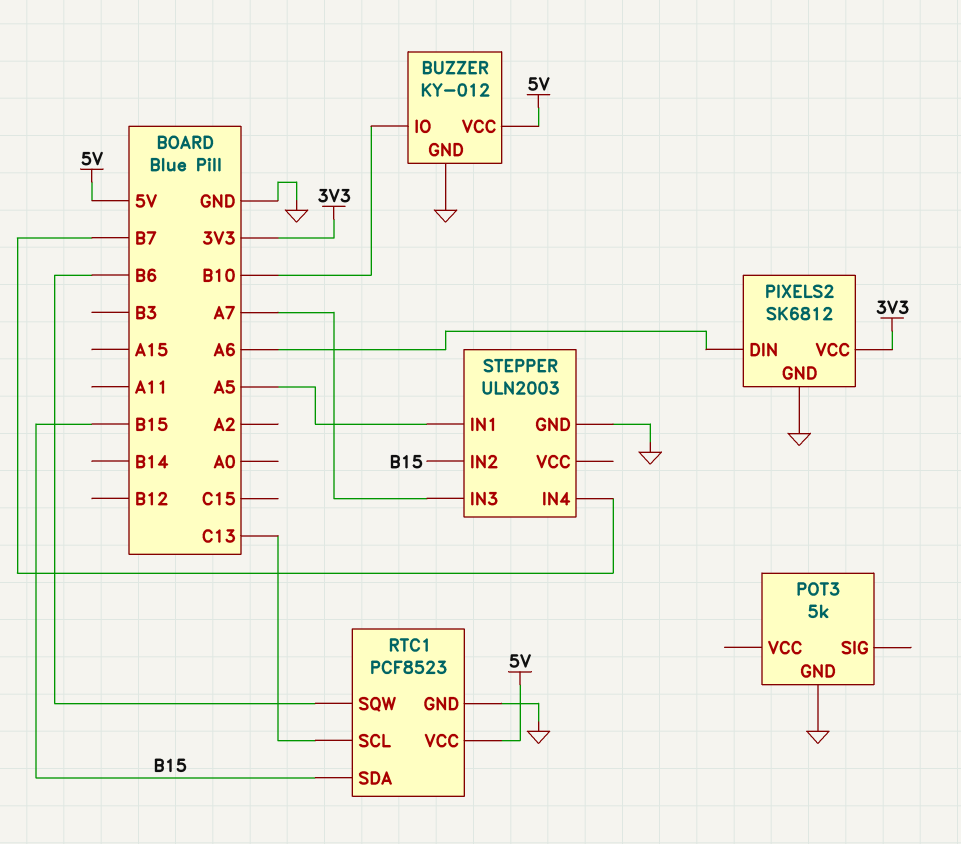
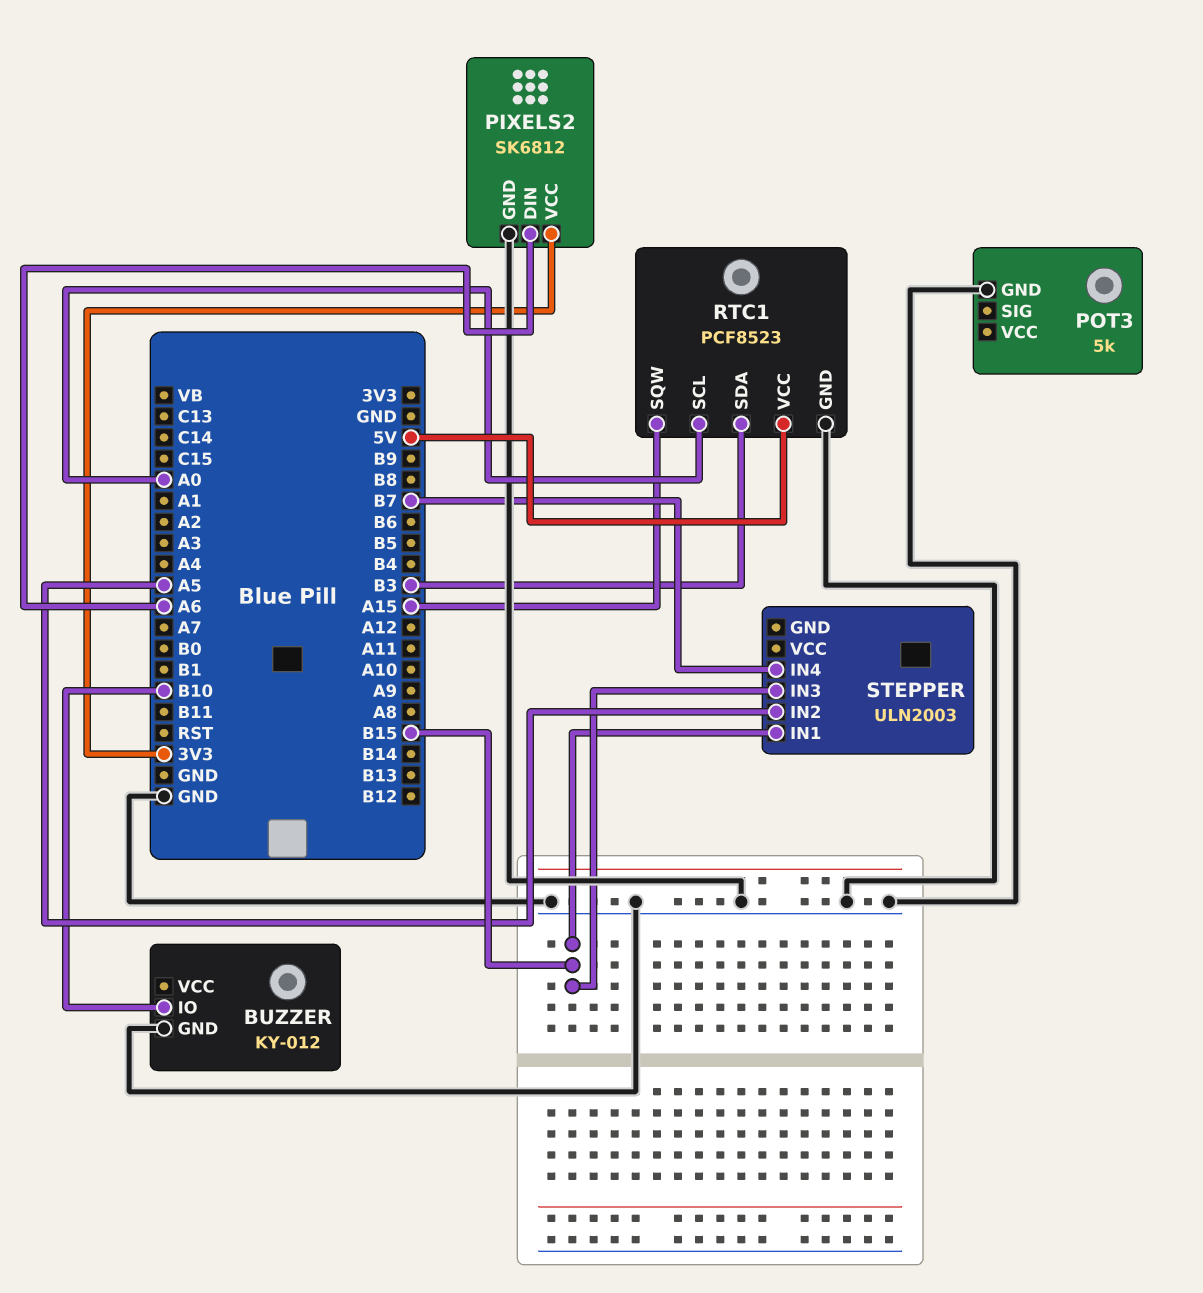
BUZZER pin VCC: 5V -> none
RTC1 pin SCL: C13 -> A0
RTC1 pin SDA: B15 -> B3
RTC1 pin SQW: B6 -> A15
STEPPER pin GND: GND -> none
STEPPER pin IN1: A5 -> B15
STEPPER pin IN2: B15 -> A5
STEPPER pin IN3: A7 -> B15

